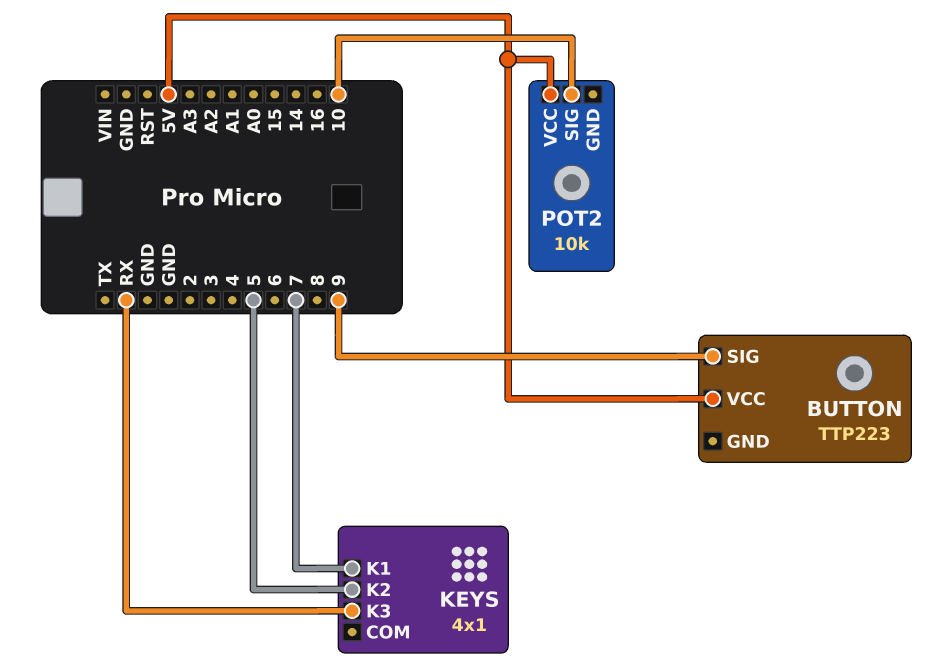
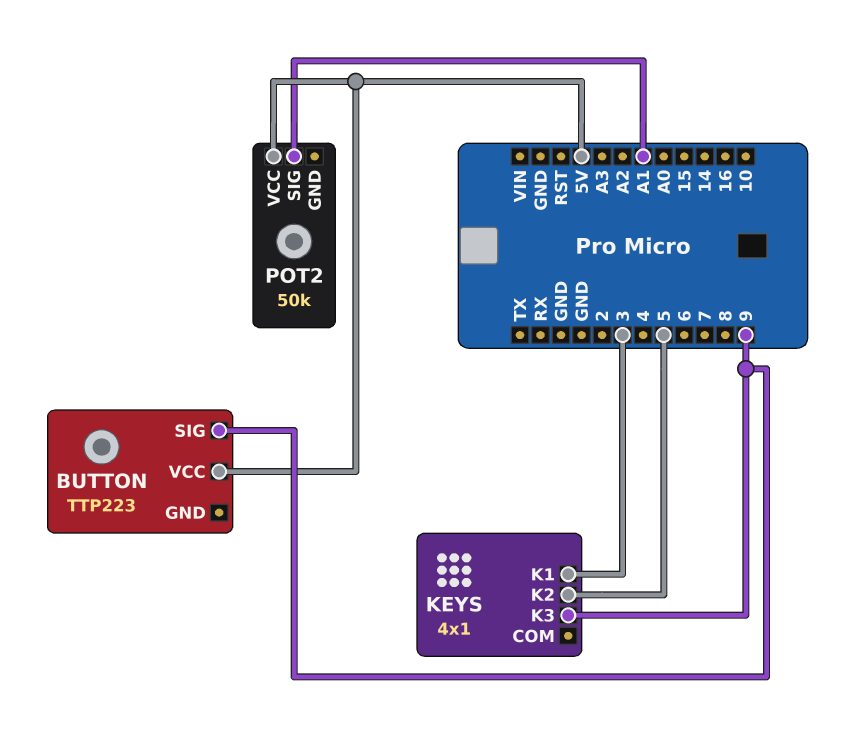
KEYS pin K1: 7 -> 3
KEYS pin K3: RX -> 9
POT2: 10k -> 50k
POT2 pin SIG: 10 -> A1

